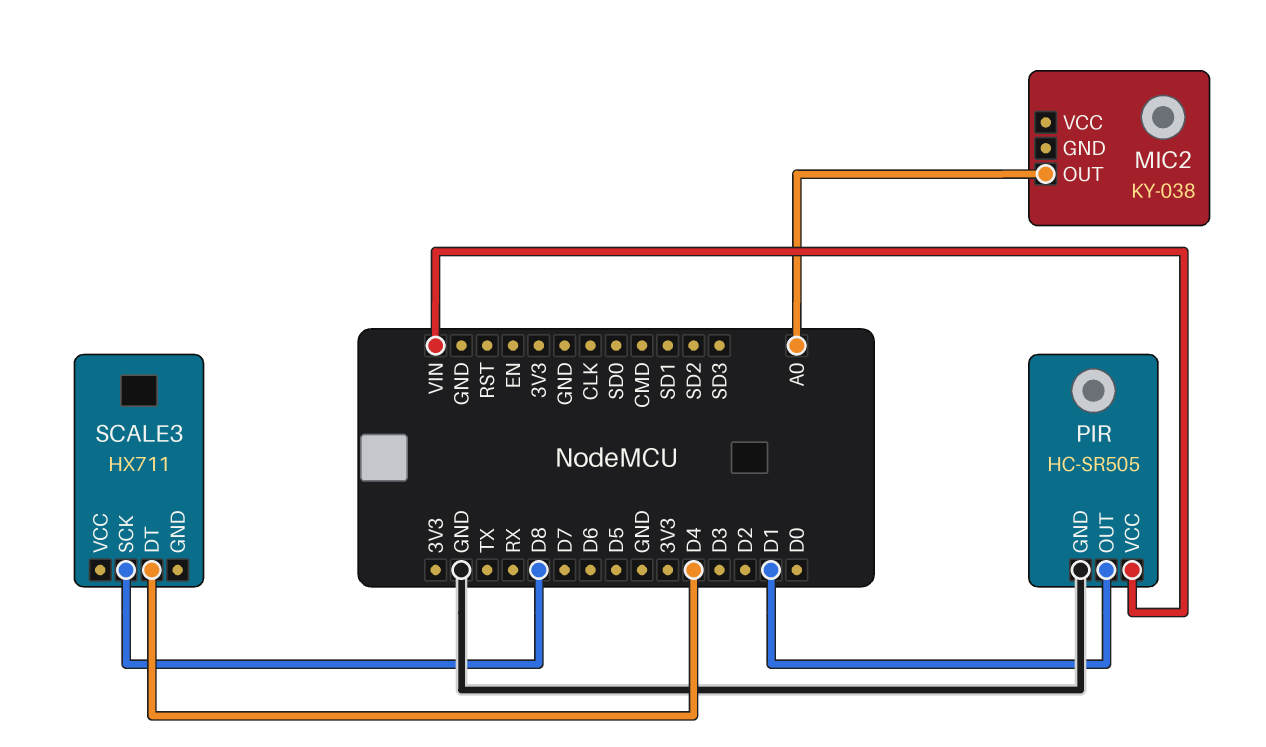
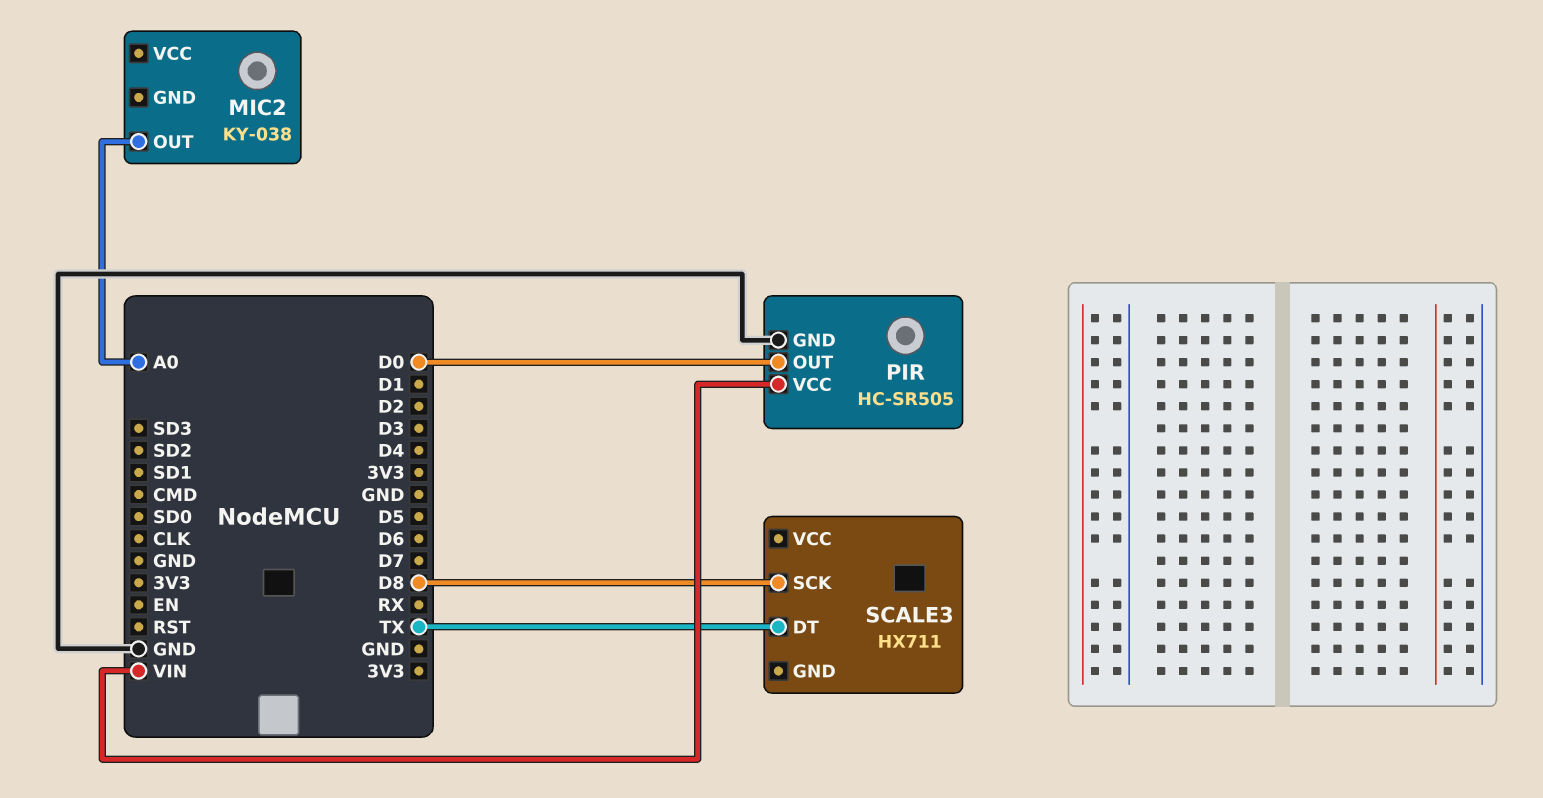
PIR pin OUT: D1 -> D0
SCALE3 pin DT: D4 -> TX

